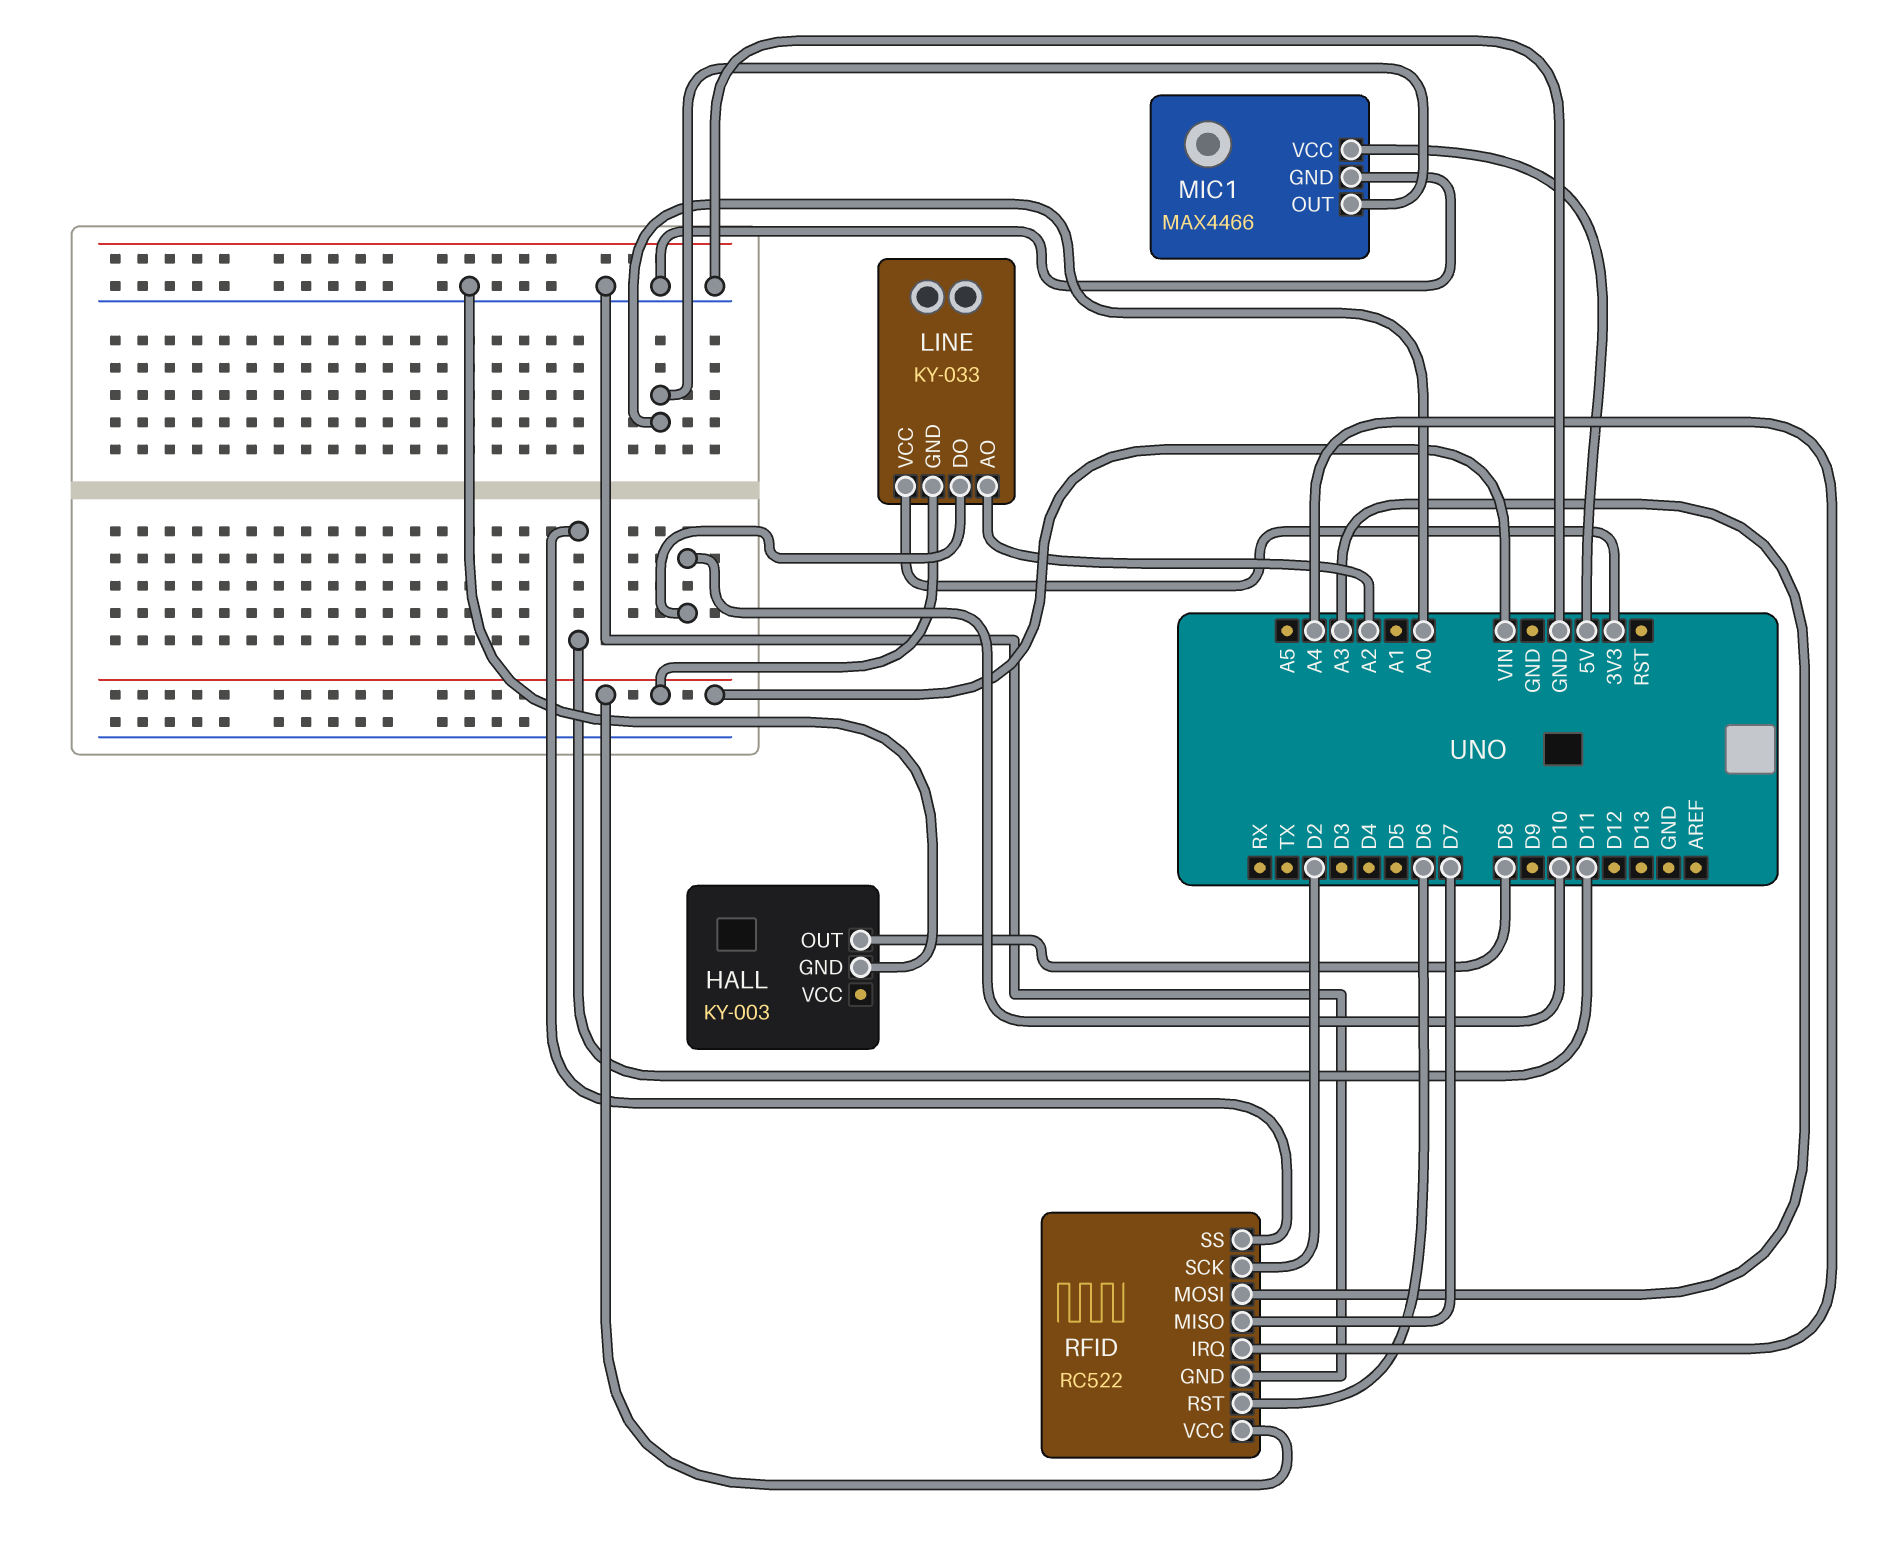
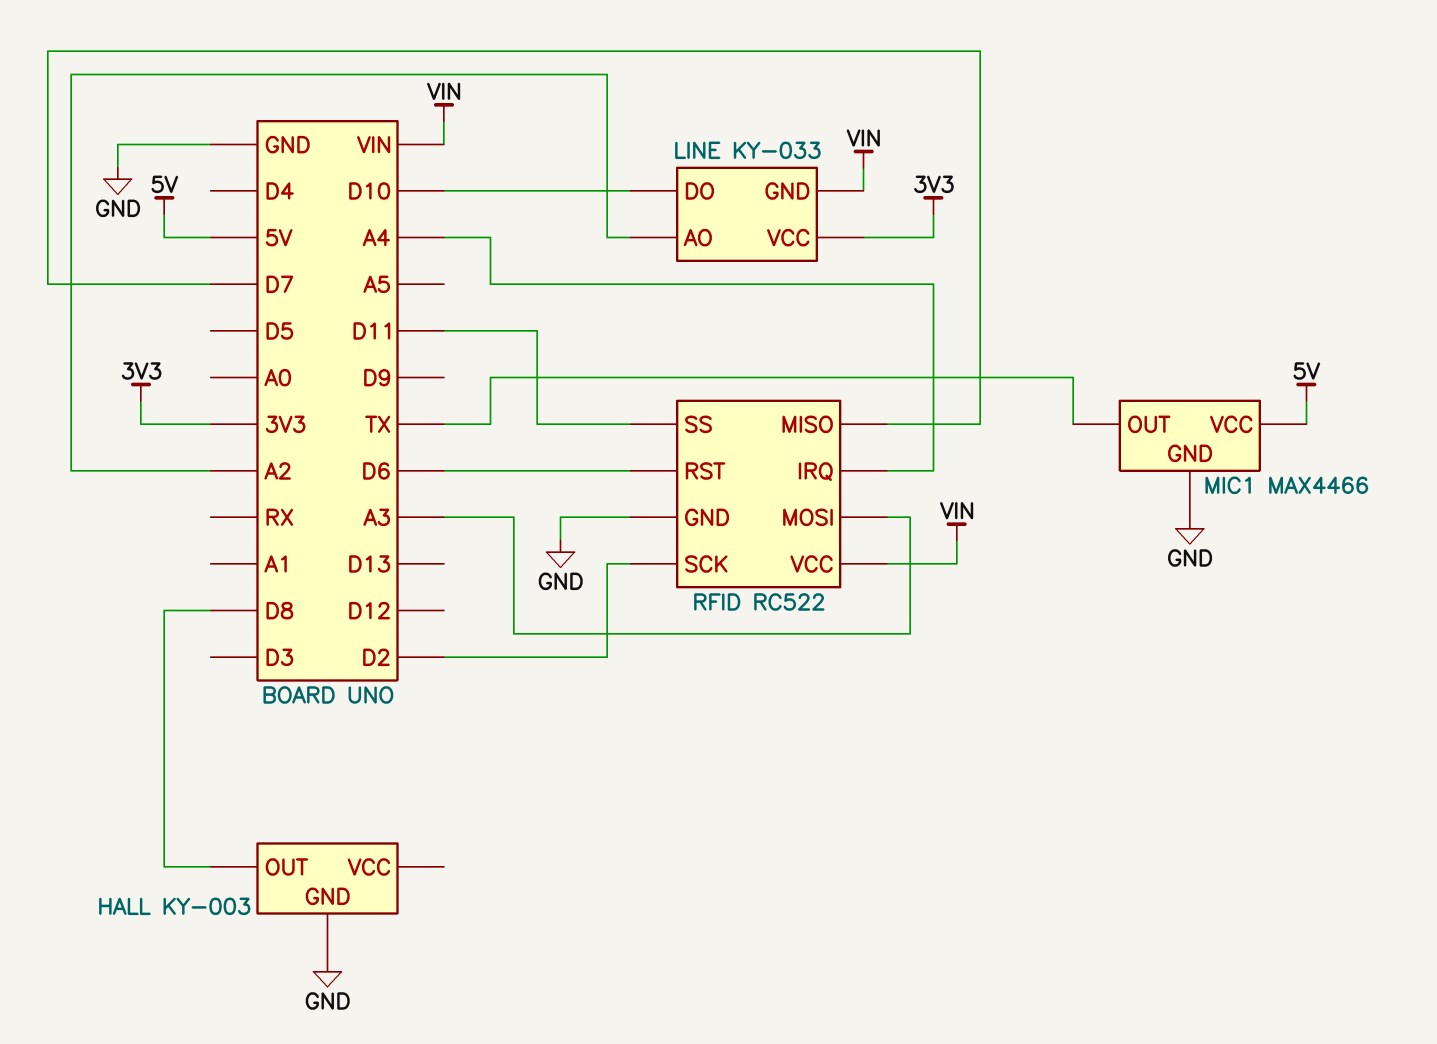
MIC1 pin OUT: A0 -> TX

